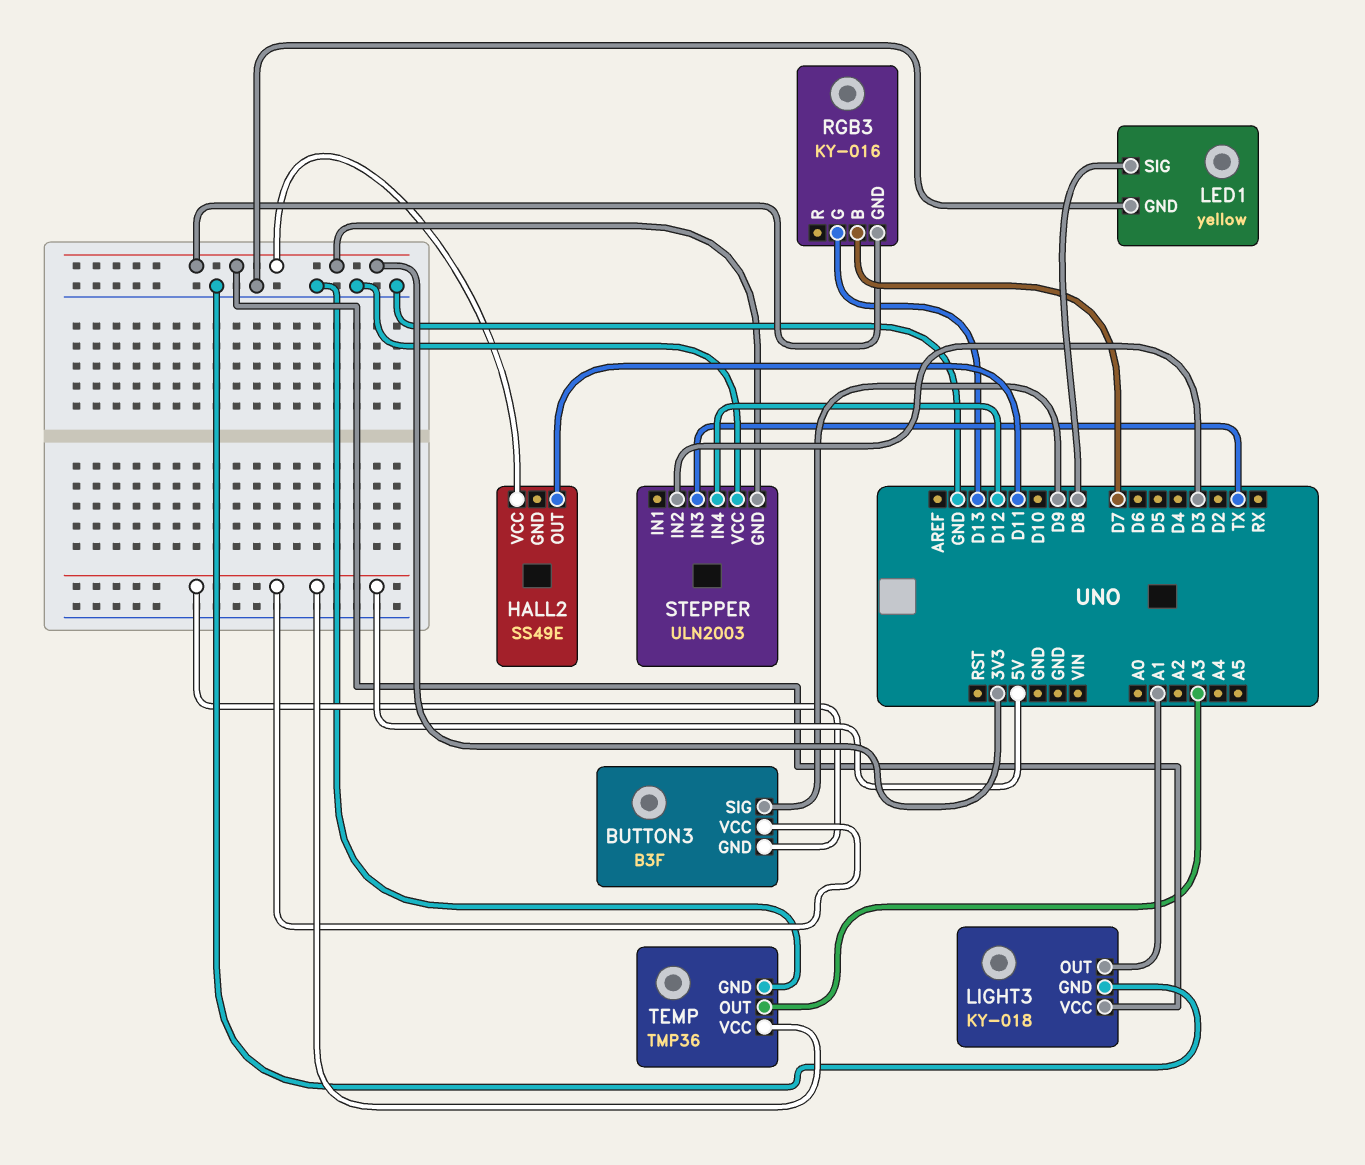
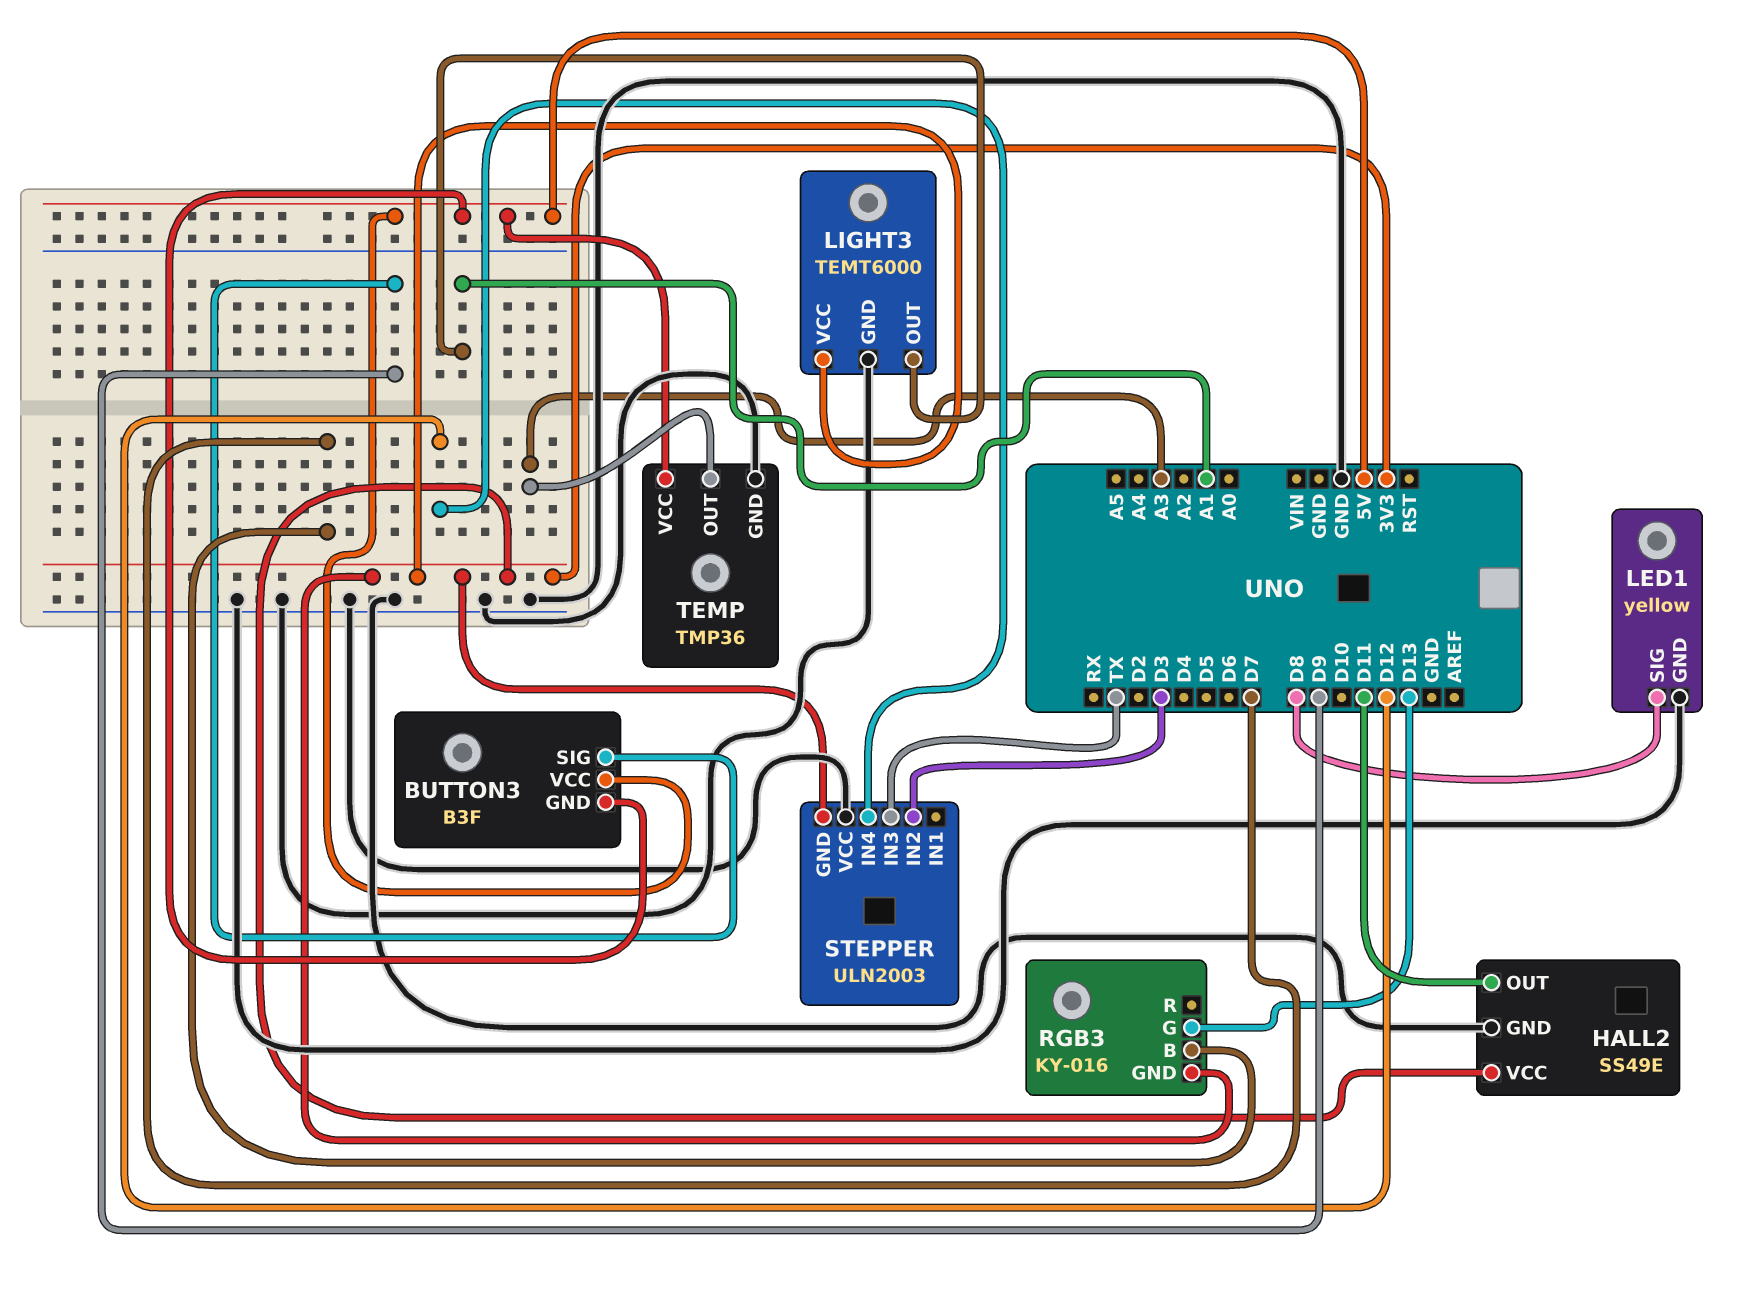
HALL2 pin GND: none -> GND
LIGHT3: KY-018 -> TEMT6000

